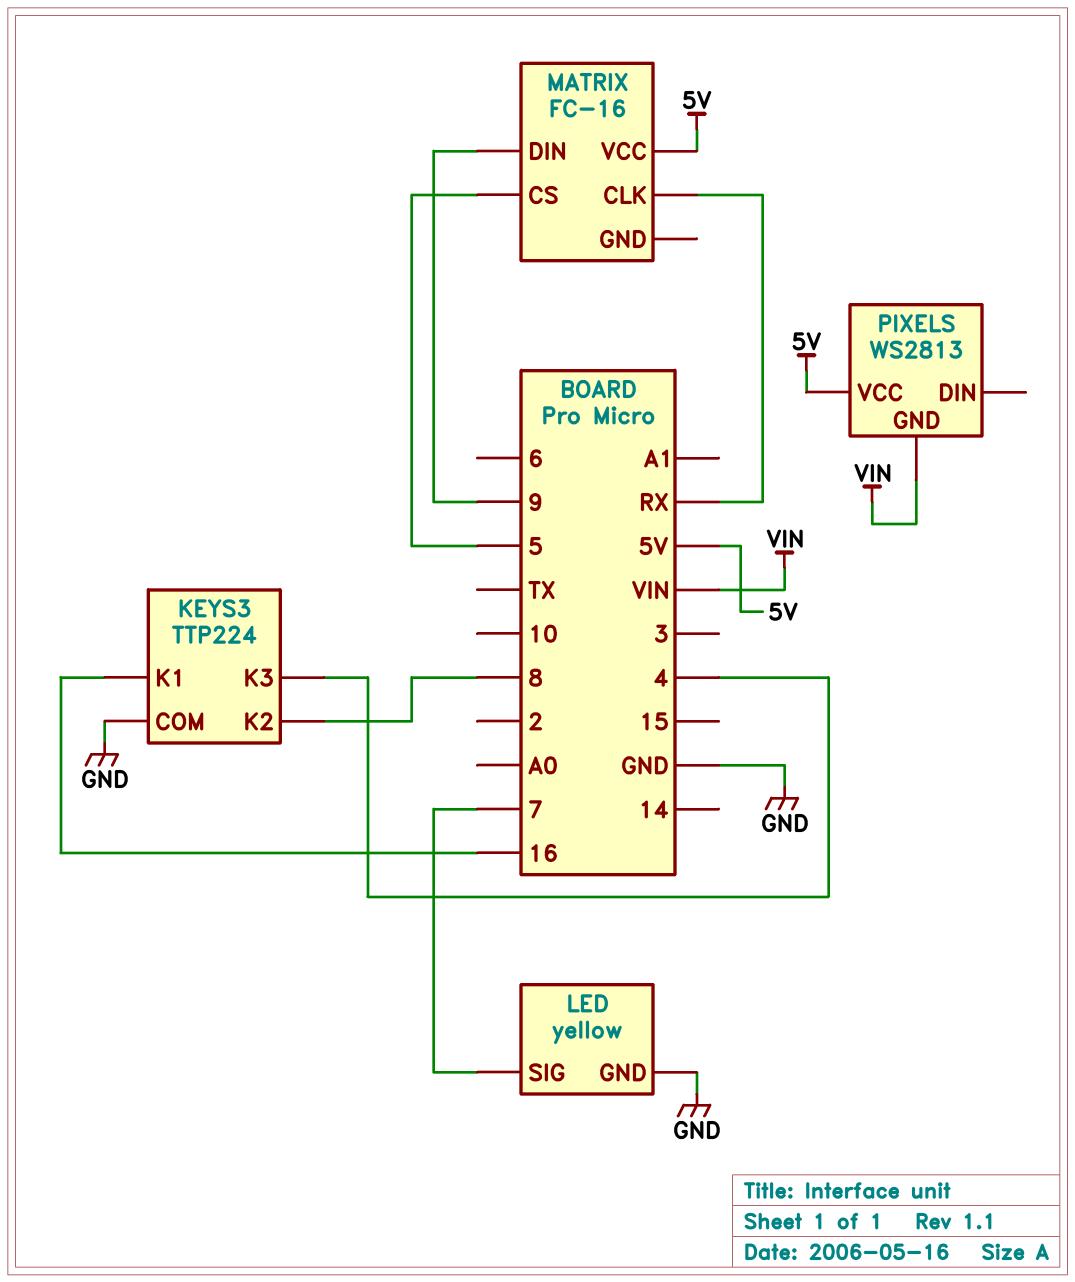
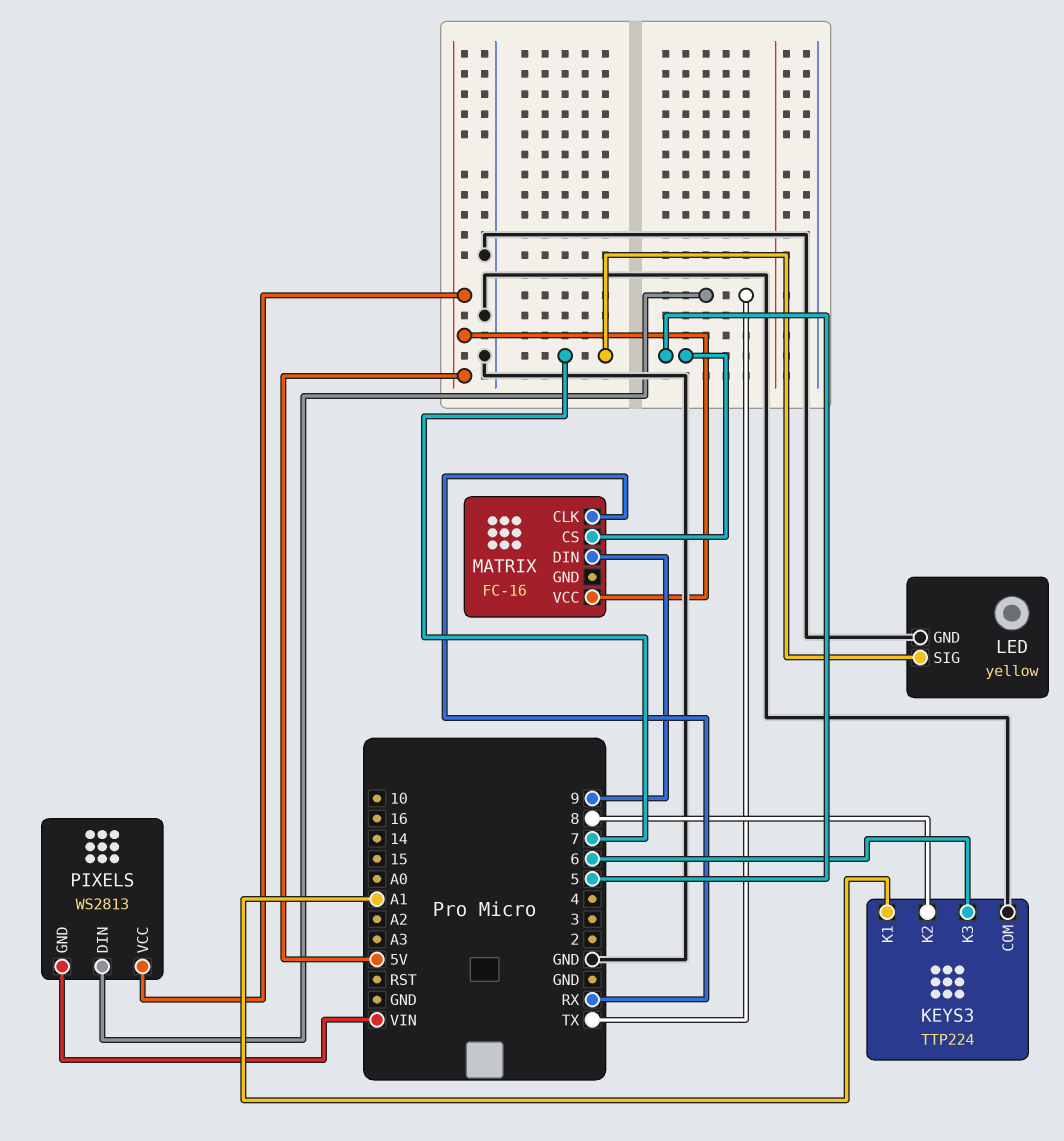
KEYS3 pin K1: 16 -> A1
KEYS3 pin K3: 4 -> 6
PIXELS pin DIN: none -> TX

